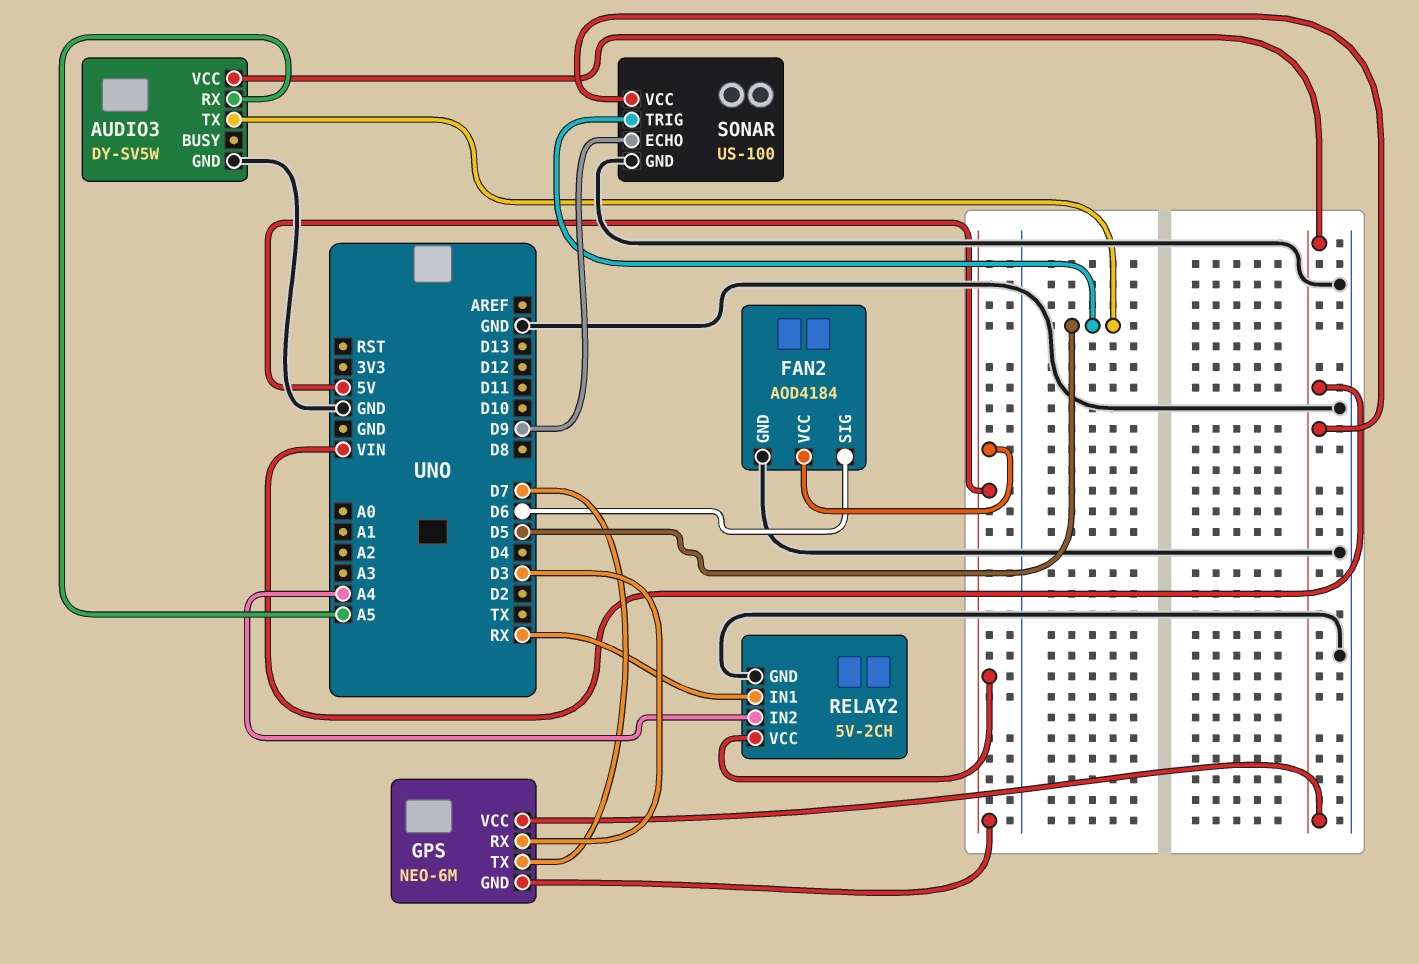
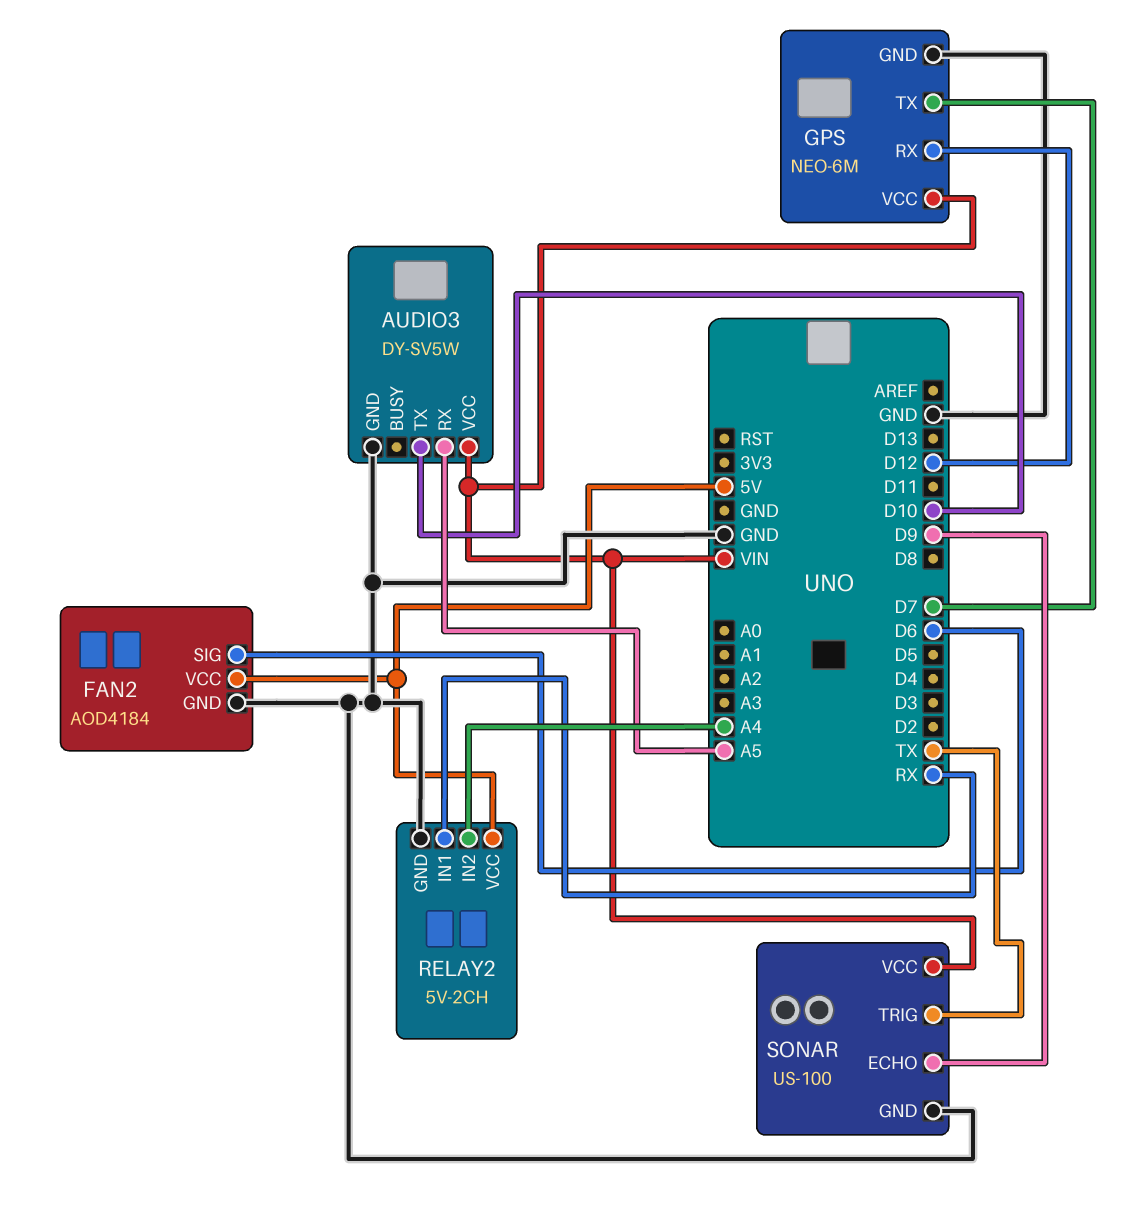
AUDIO3 pin TX: D5 -> D10
GPS pin GND: 5V -> GND
GPS pin RX: D3 -> D12
SONAR pin TRIG: D5 -> TX

